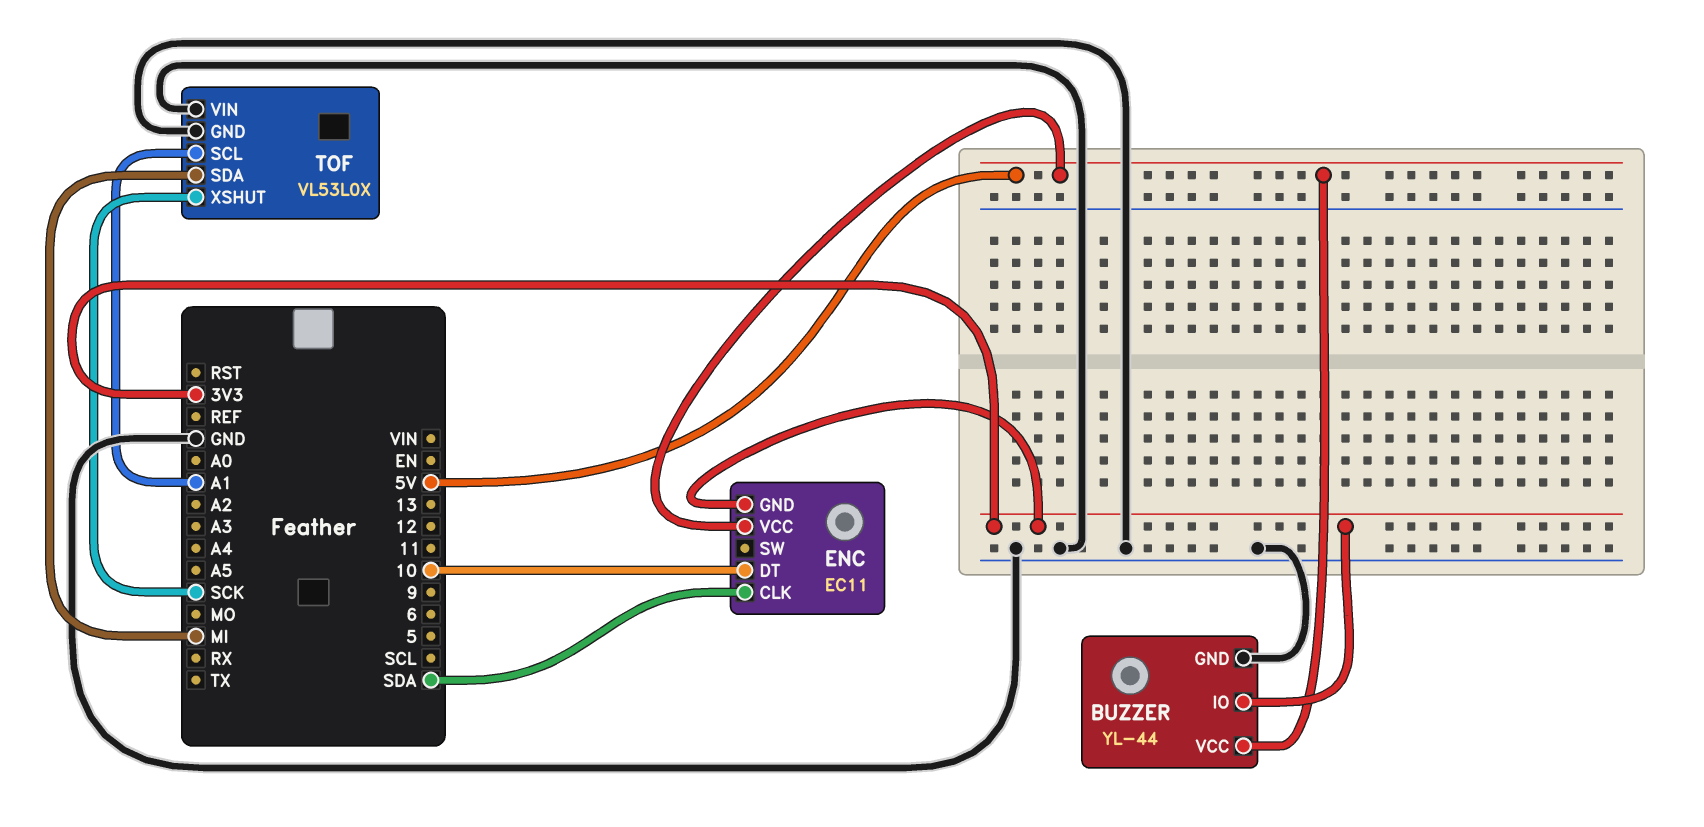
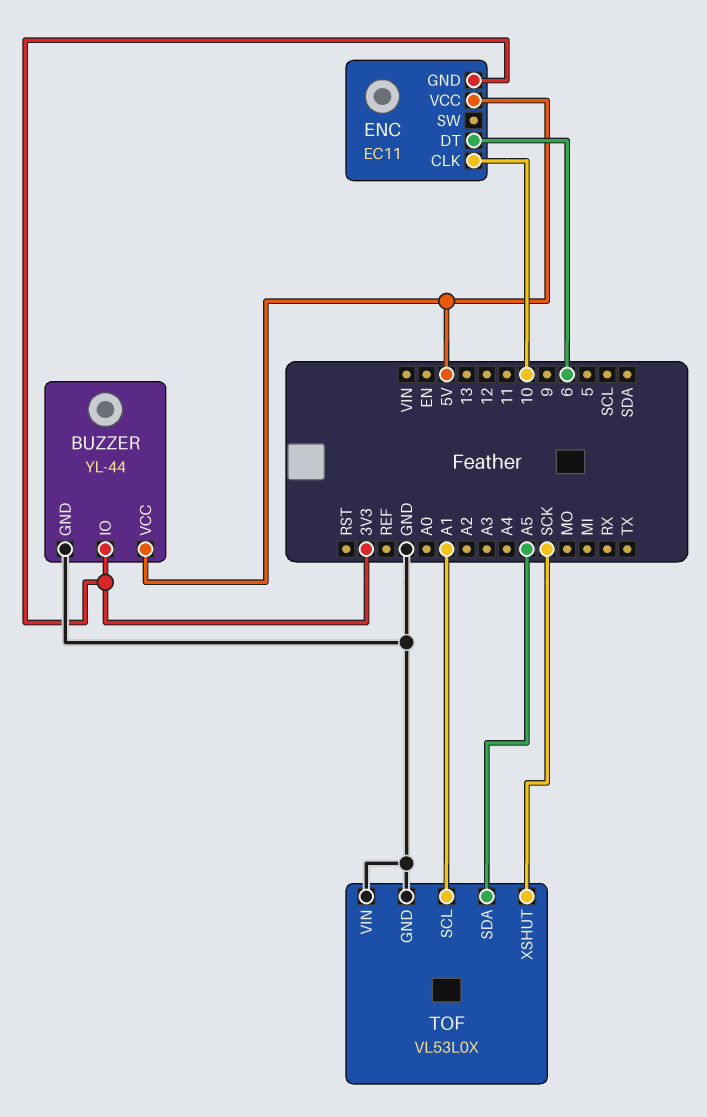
ENC pin CLK: SDA -> 10
ENC pin DT: 10 -> 6
TOF pin SDA: MI -> A5

